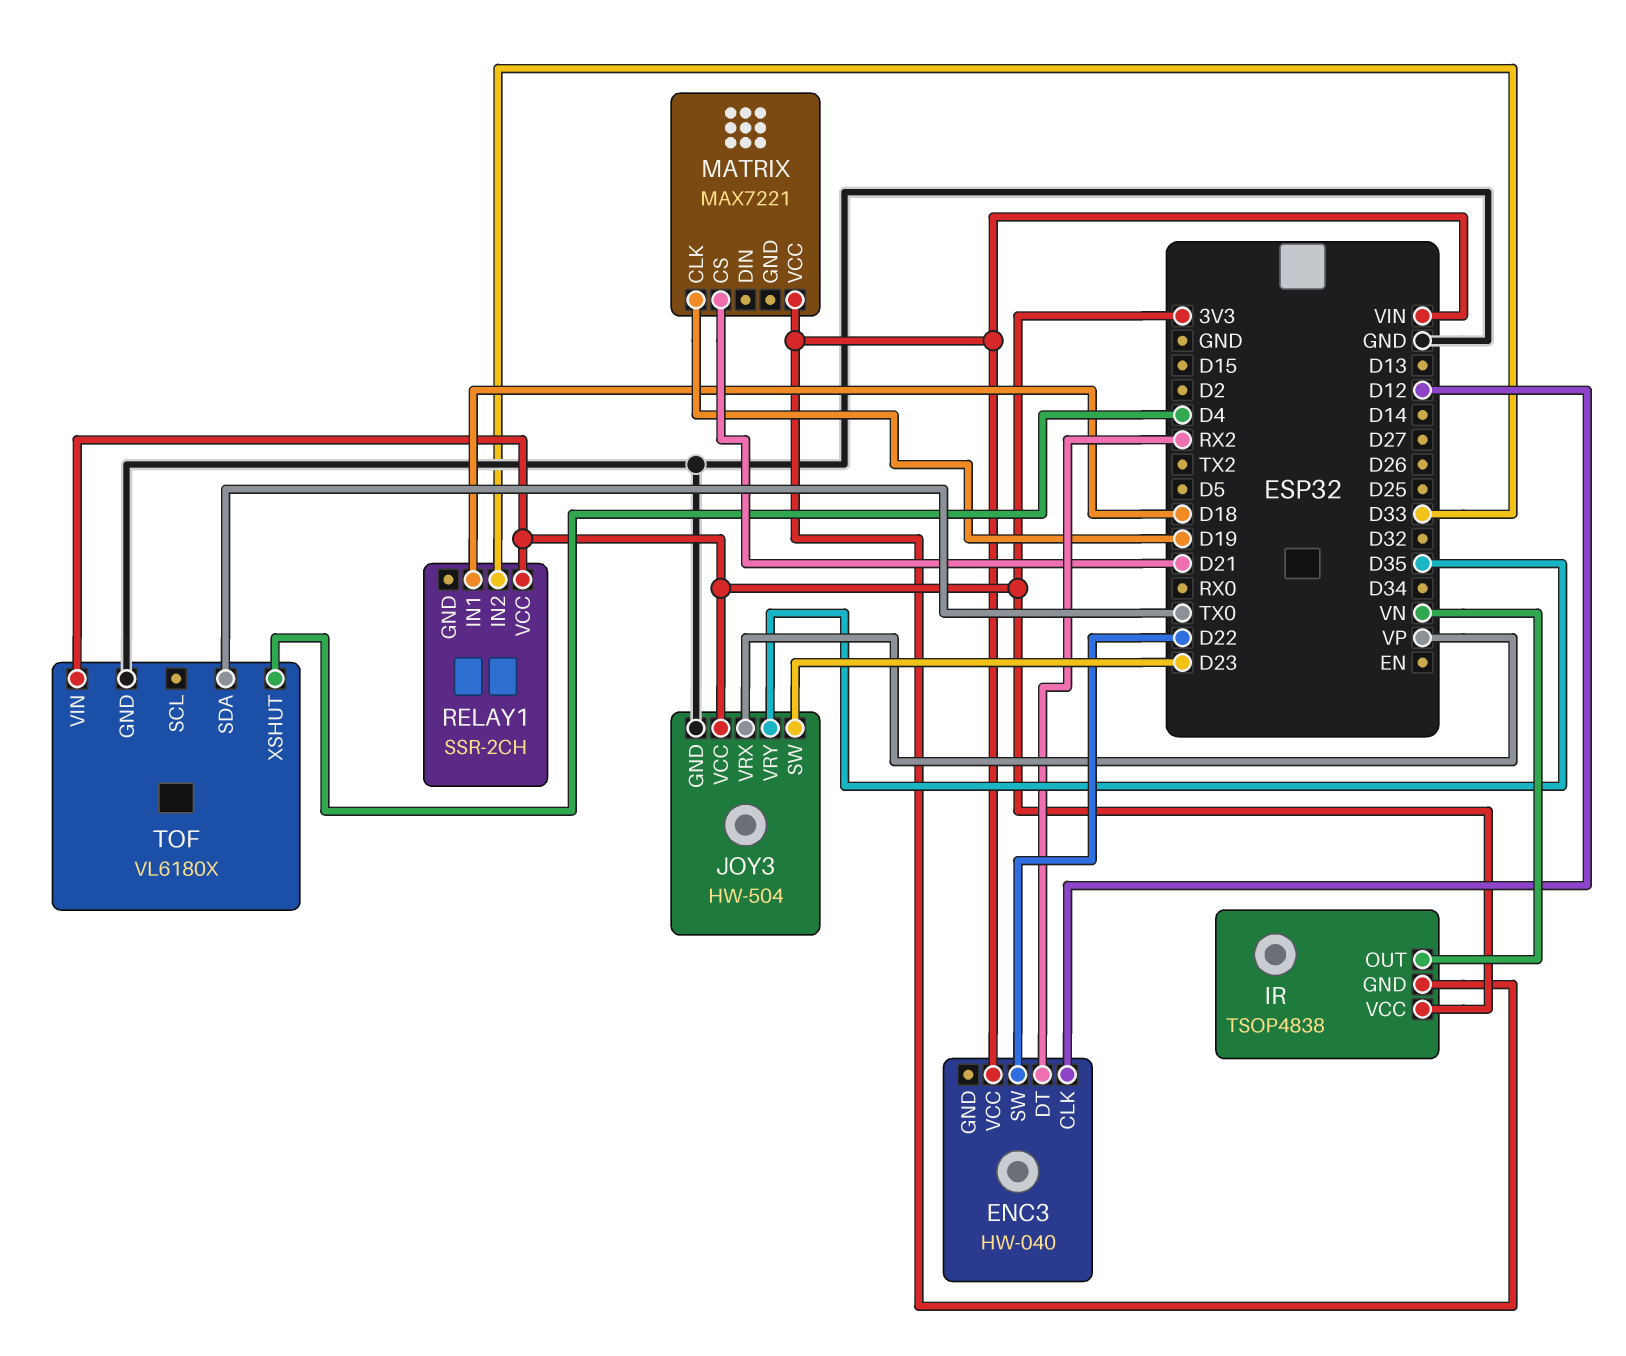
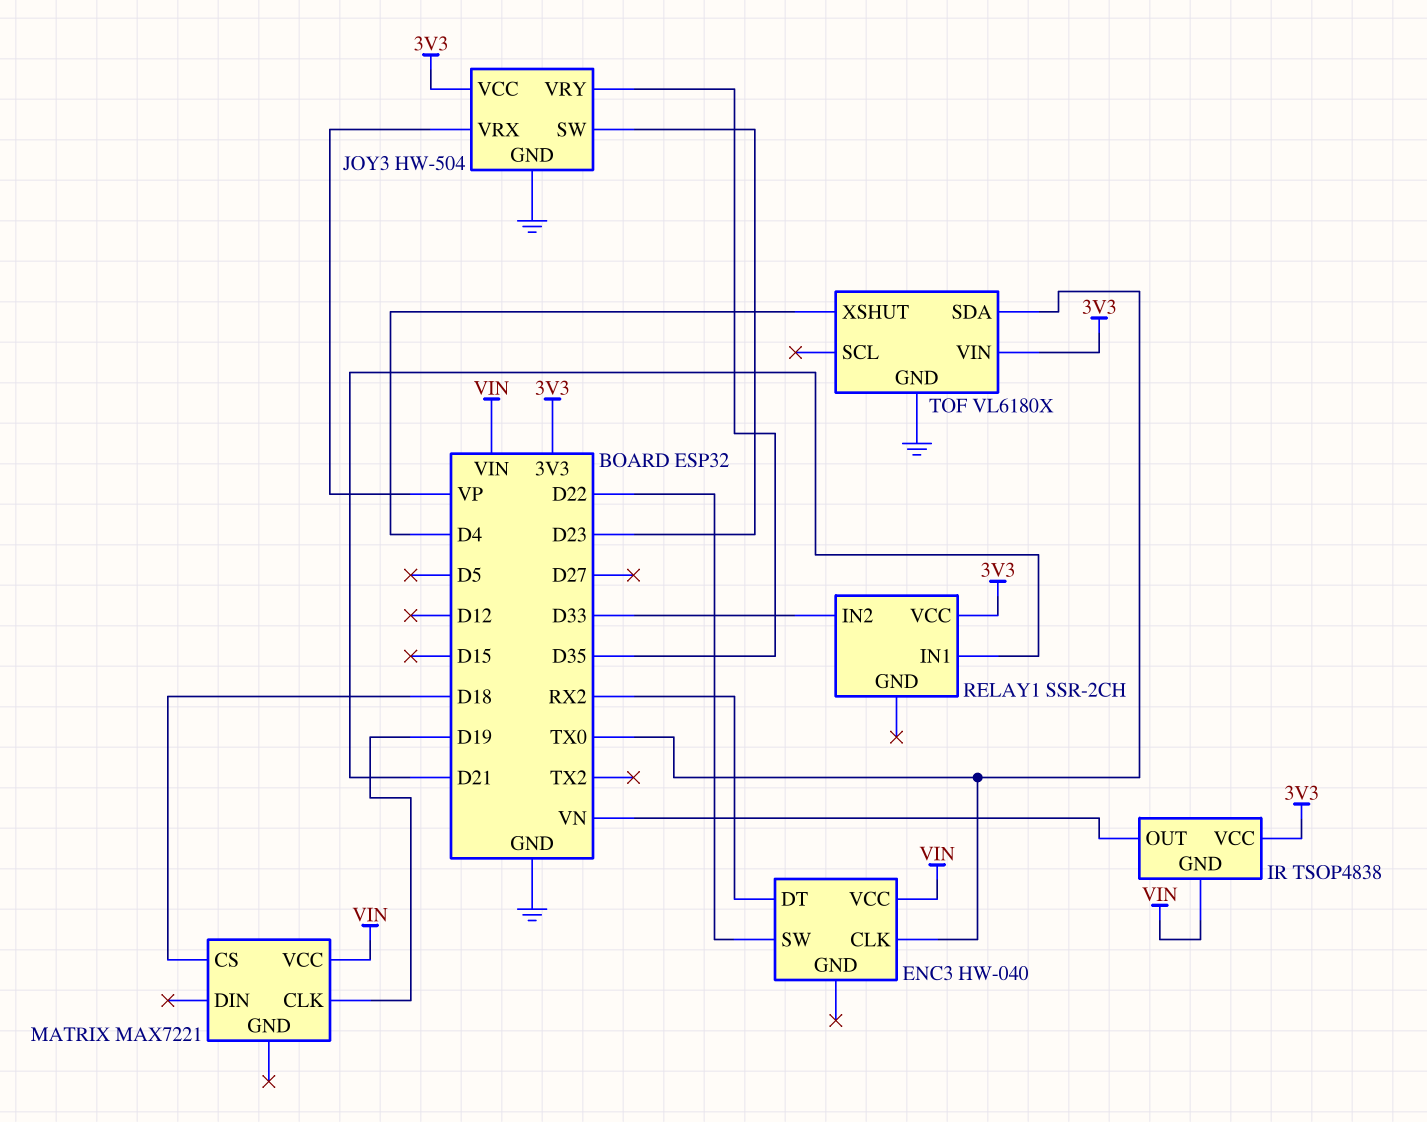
ENC3 pin CLK: D12 -> TX0
MATRIX pin CS: D21 -> D18
RELAY1 pin IN1: D18 -> D21

